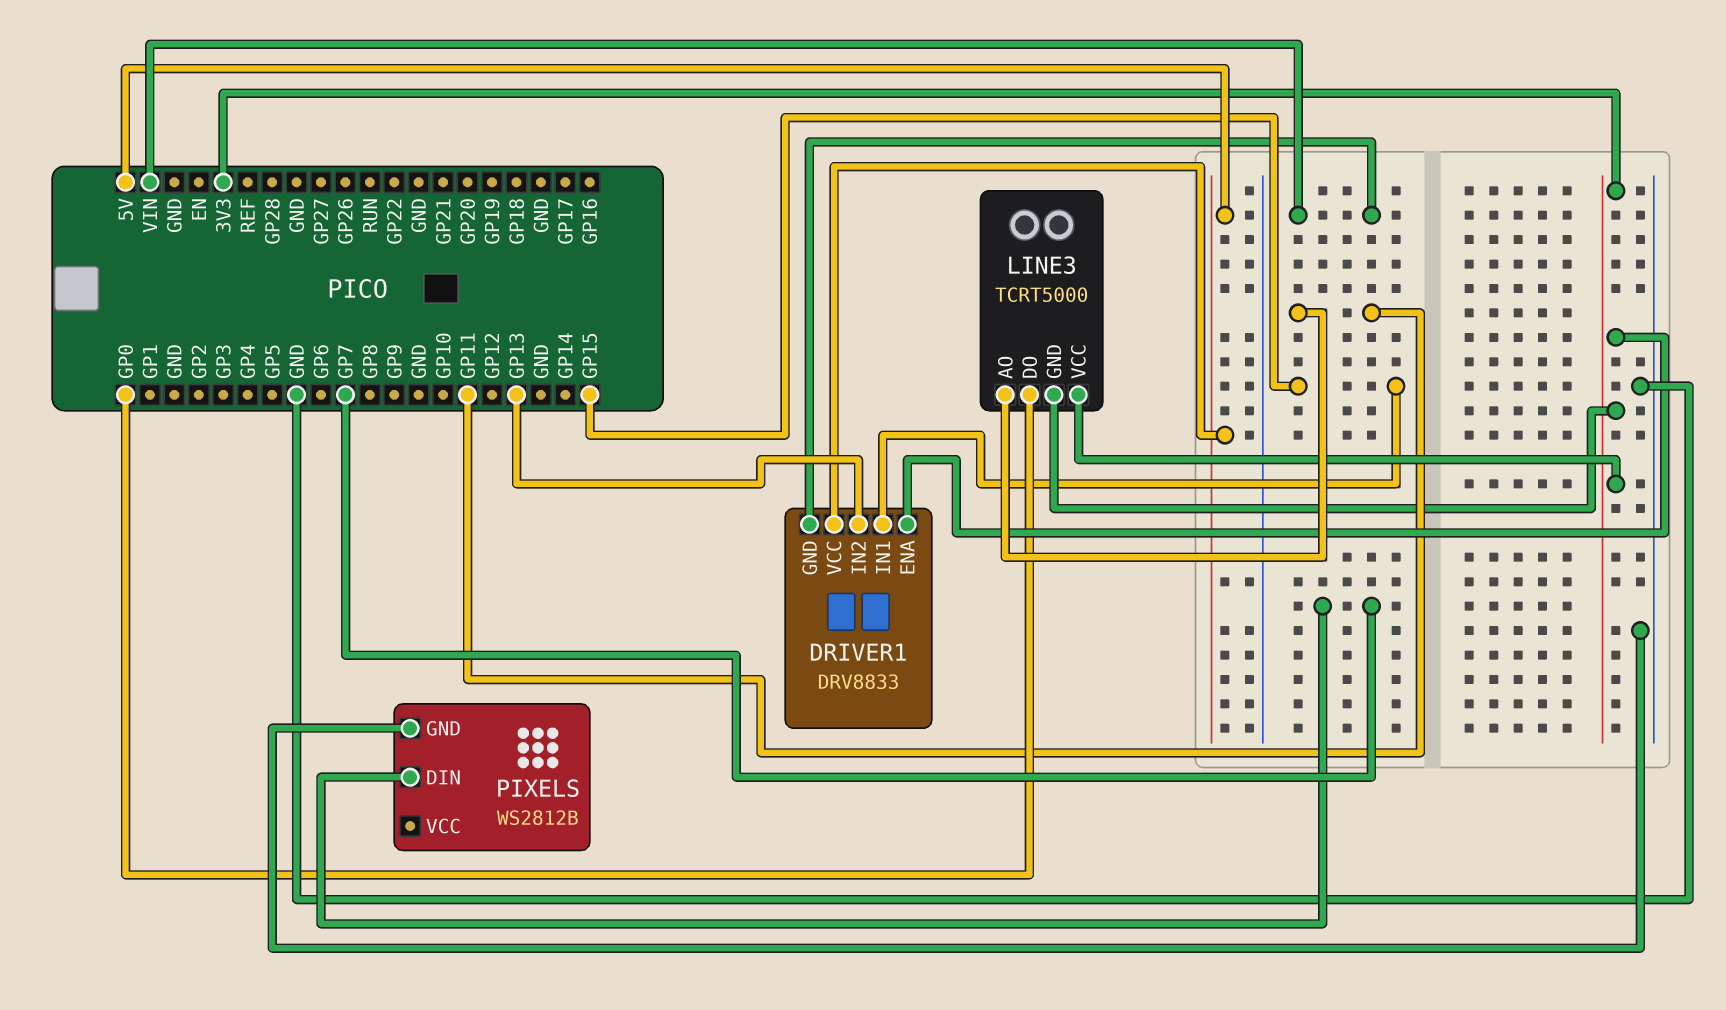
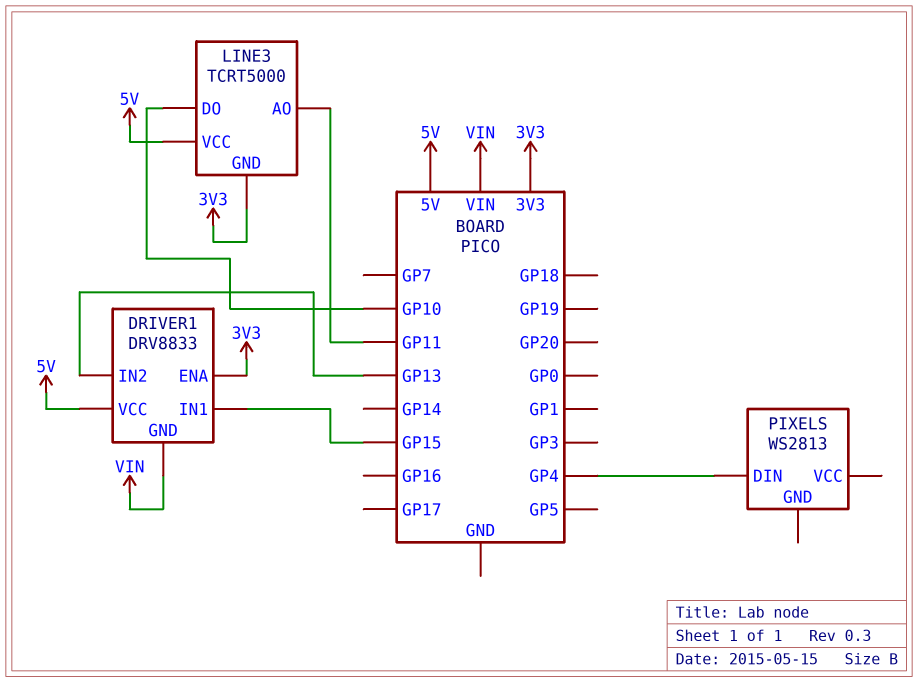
LINE3 pin DO: GP0 -> GP10
LINE3 pin VCC: 3V3 -> 5V
PIXELS: WS2812B -> WS2813
PIXELS pin DIN: GP7 -> GP4
PIXELS pin GND: GND -> none

